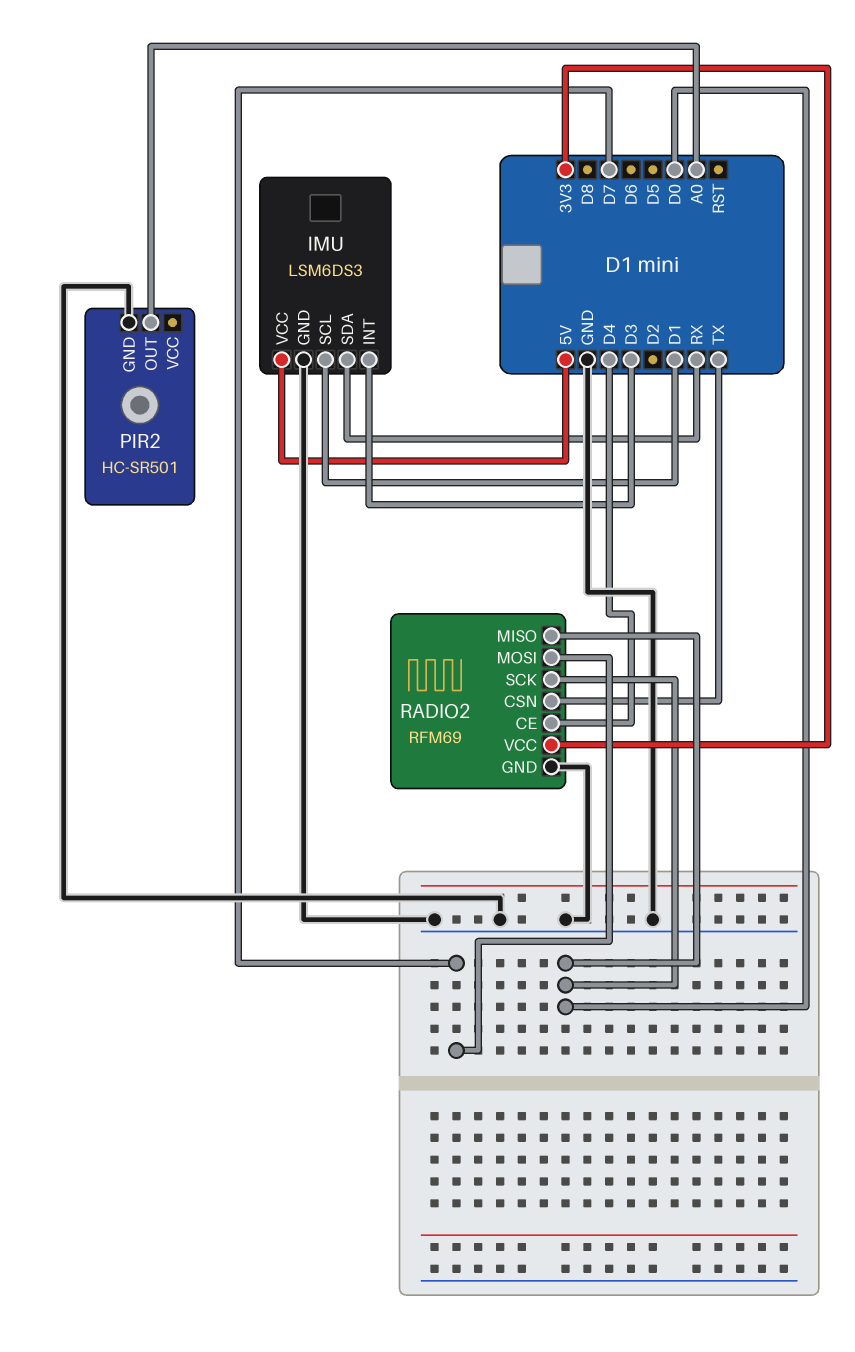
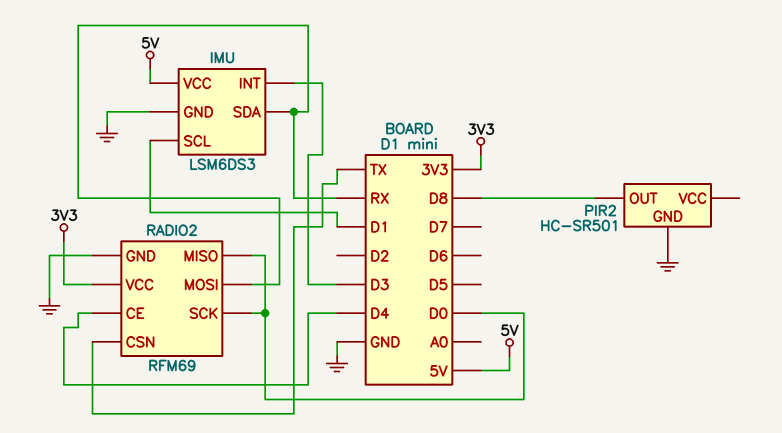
PIR2 pin OUT: A0 -> D8
RADIO2 pin MOSI: D7 -> RX

